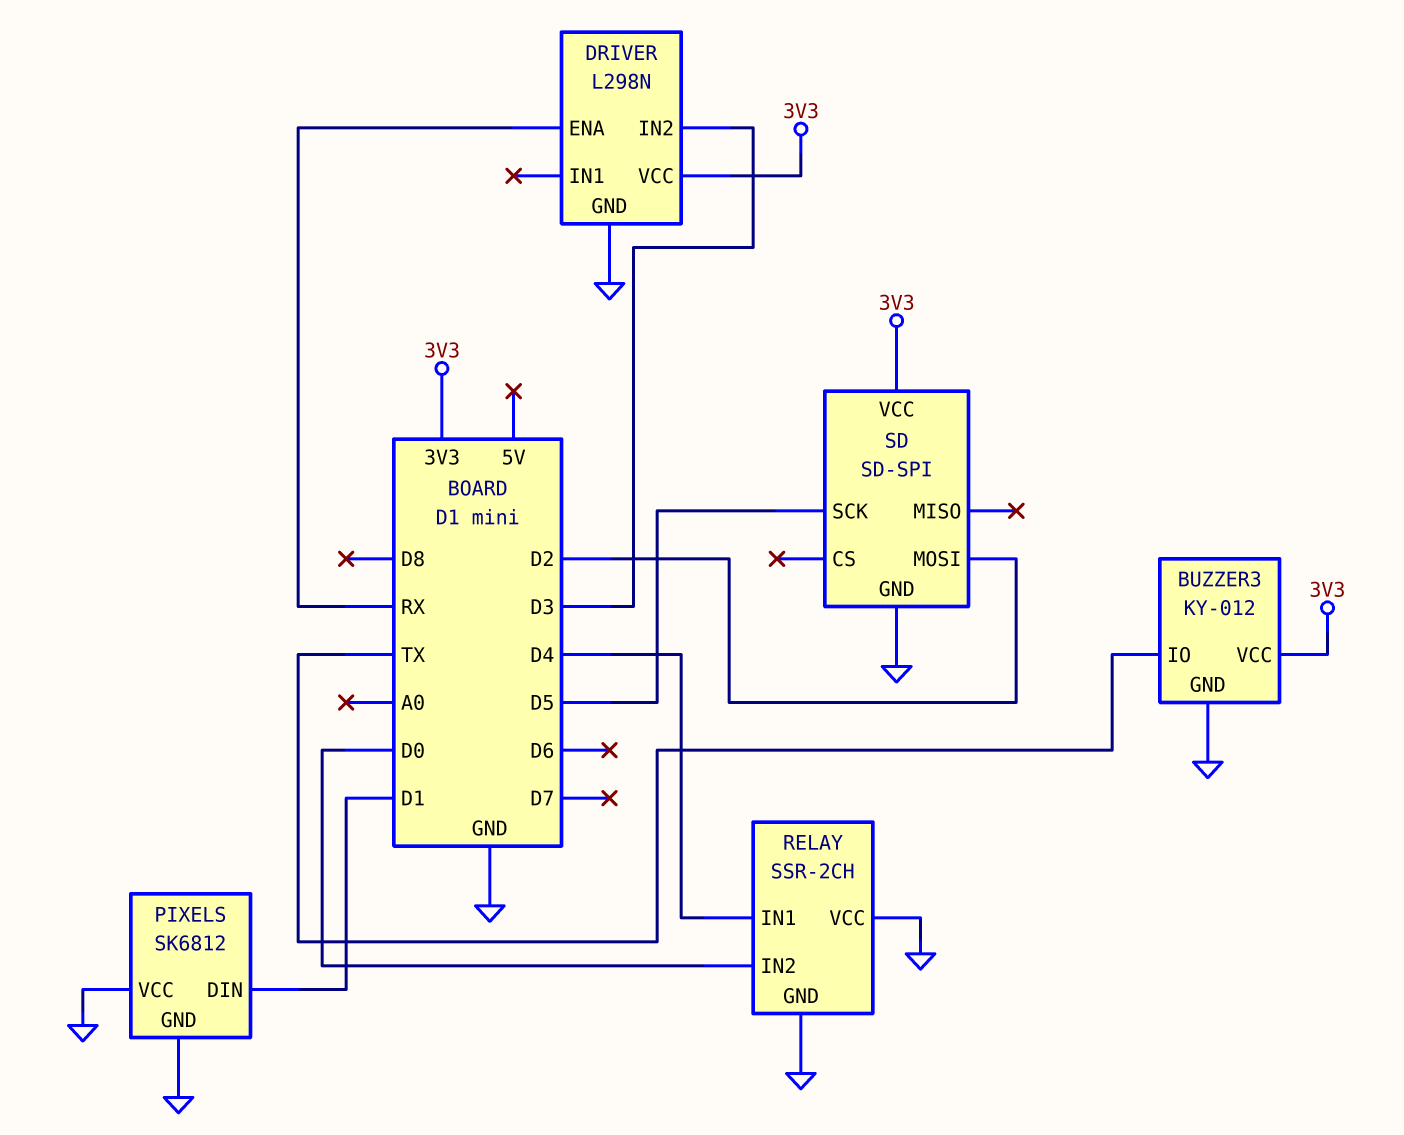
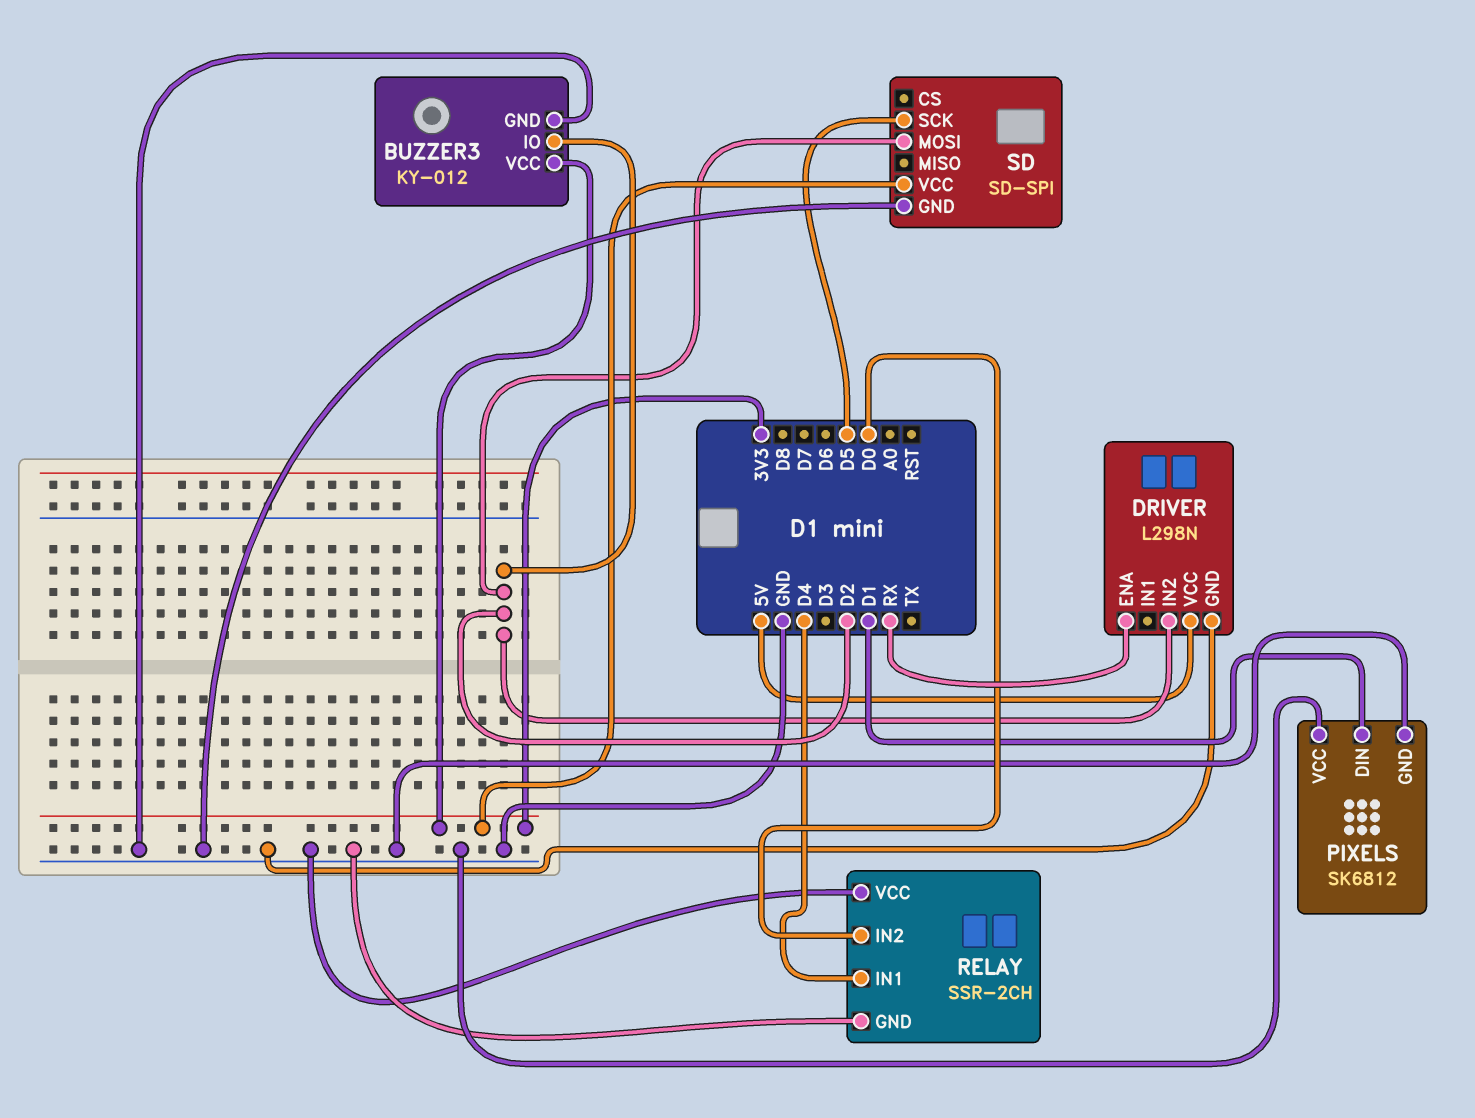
BUZZER3 pin IO: TX -> D2
DRIVER pin IN2: D3 -> D2
DRIVER pin VCC: 3V3 -> 5V

